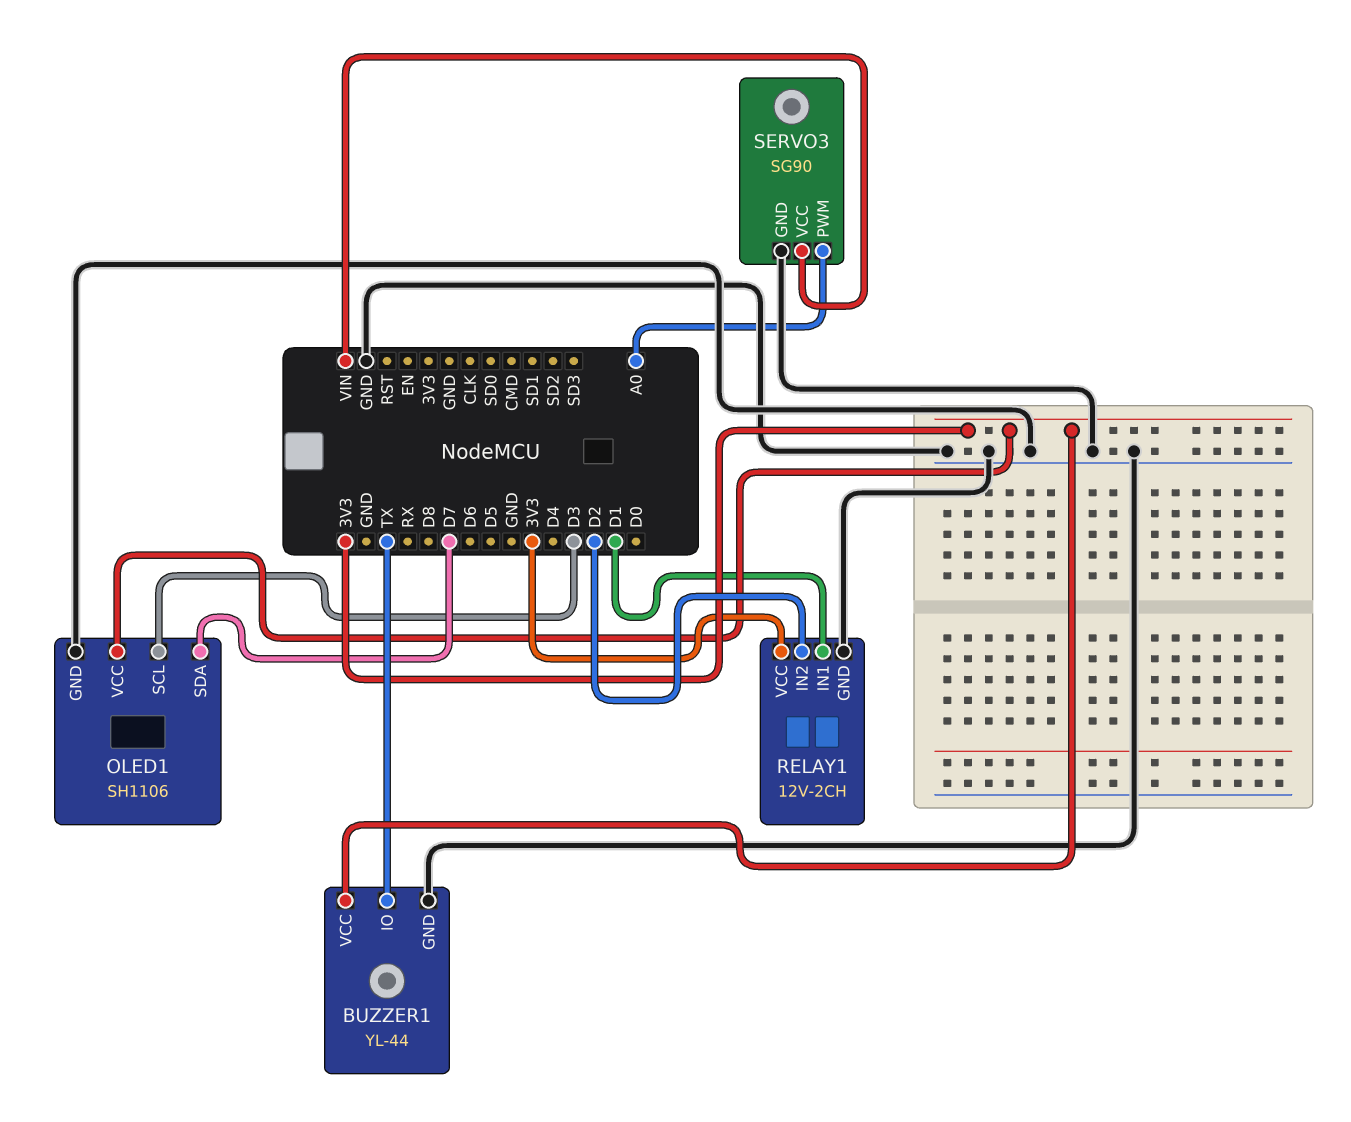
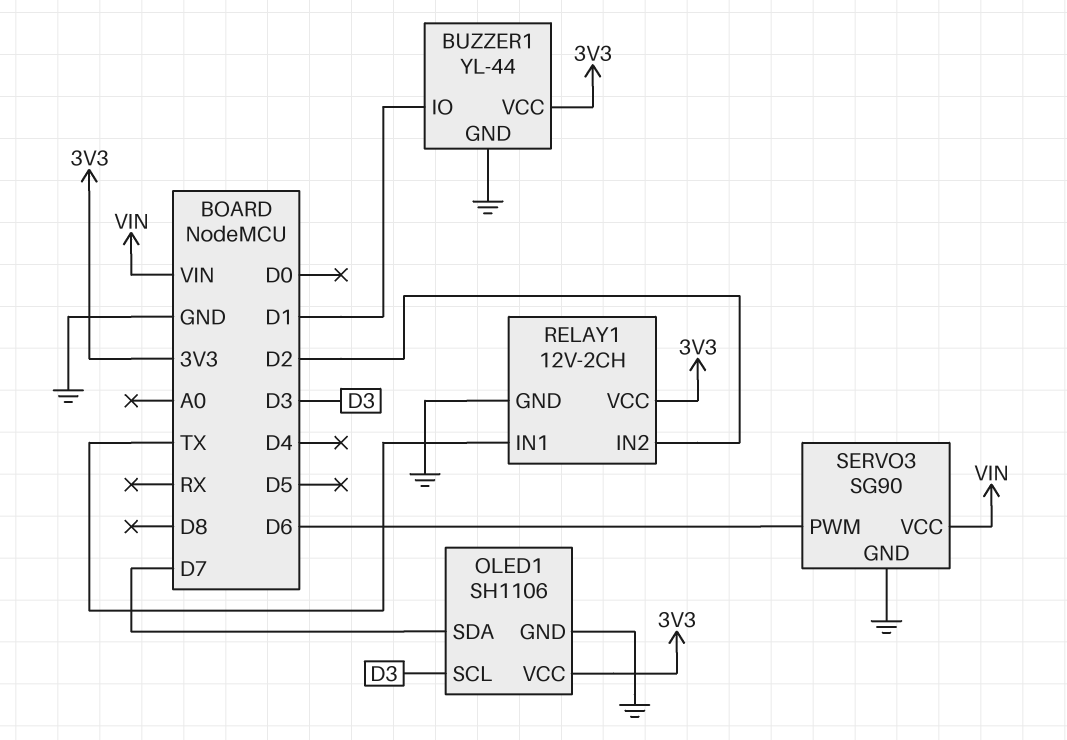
BUZZER1 pin IO: TX -> D1
RELAY1 pin IN1: D1 -> TX
SERVO3 pin PWM: A0 -> D6

